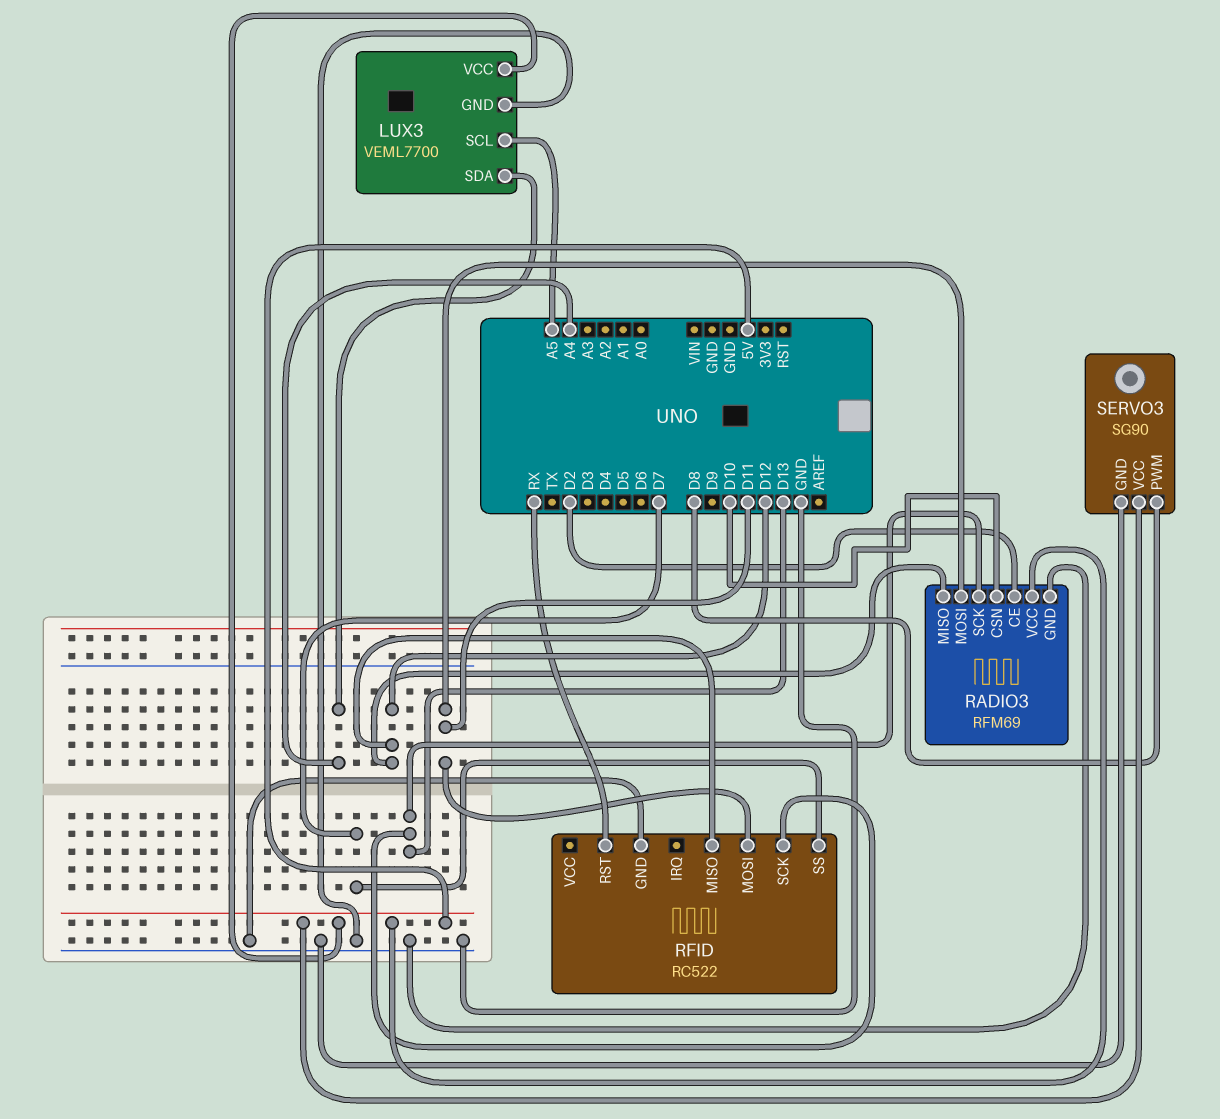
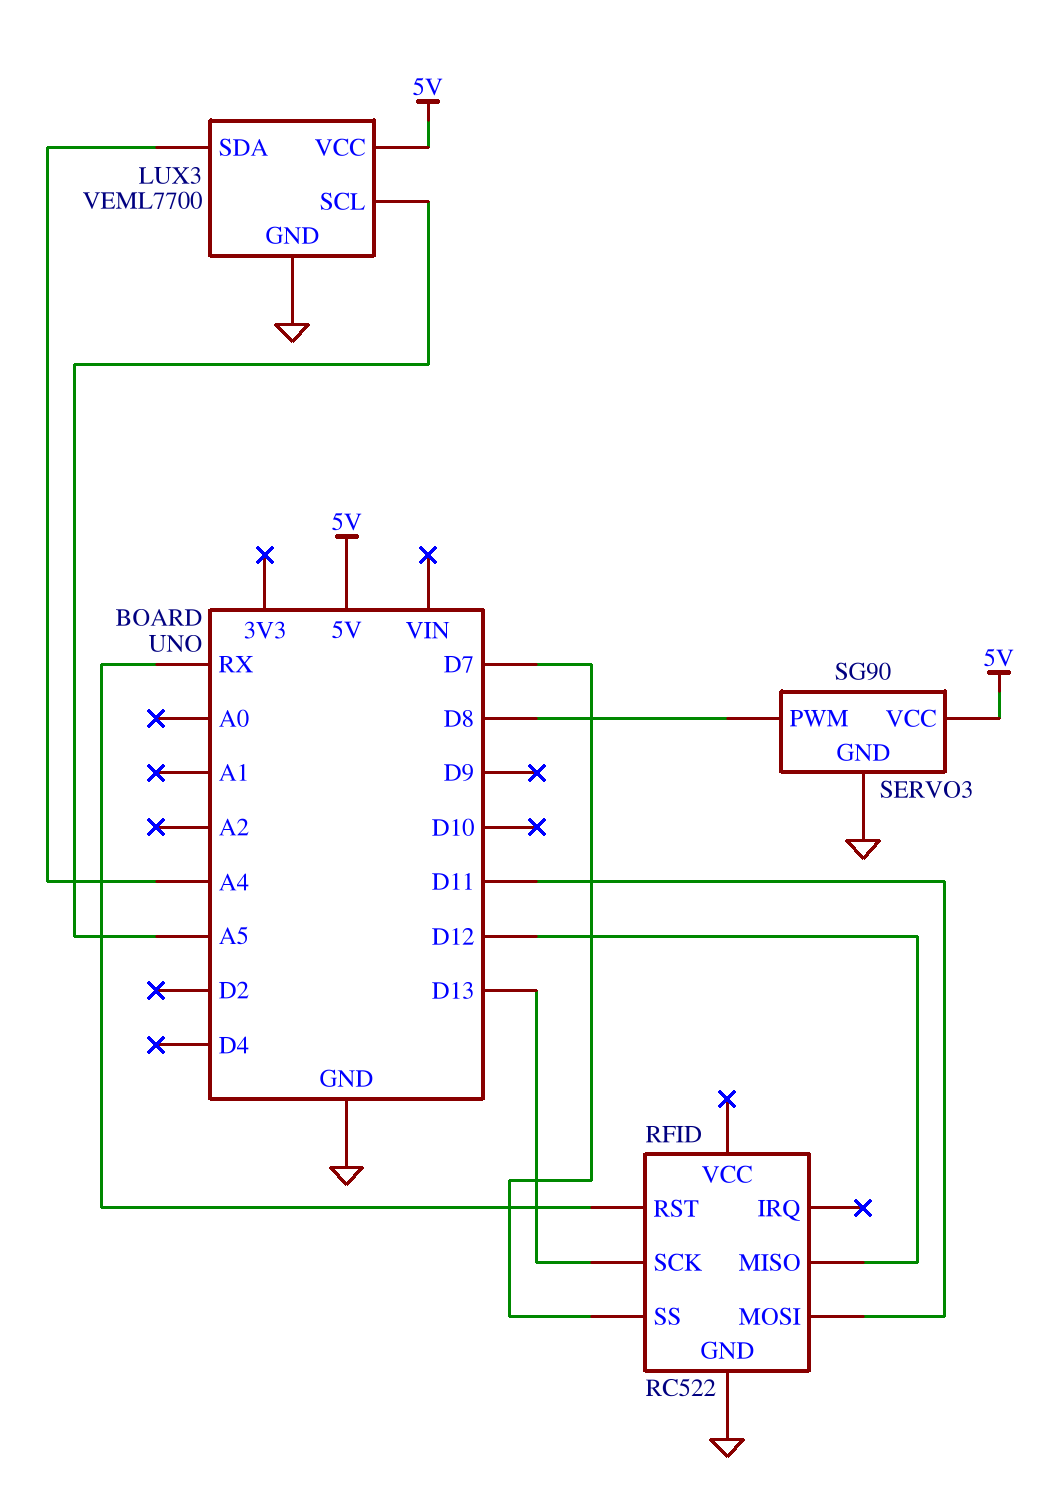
RADIO3: RFM69 -> none
RADIO3 pin CE: D2 -> none
RADIO3 pin CSN: D10 -> none
RADIO3 pin GND: GND -> none
RADIO3 pin MISO: D12 -> none
RADIO3 pin MOSI: D11 -> none
RADIO3 pin SCK: D13 -> none
RADIO3 pin VCC: 5V -> none

